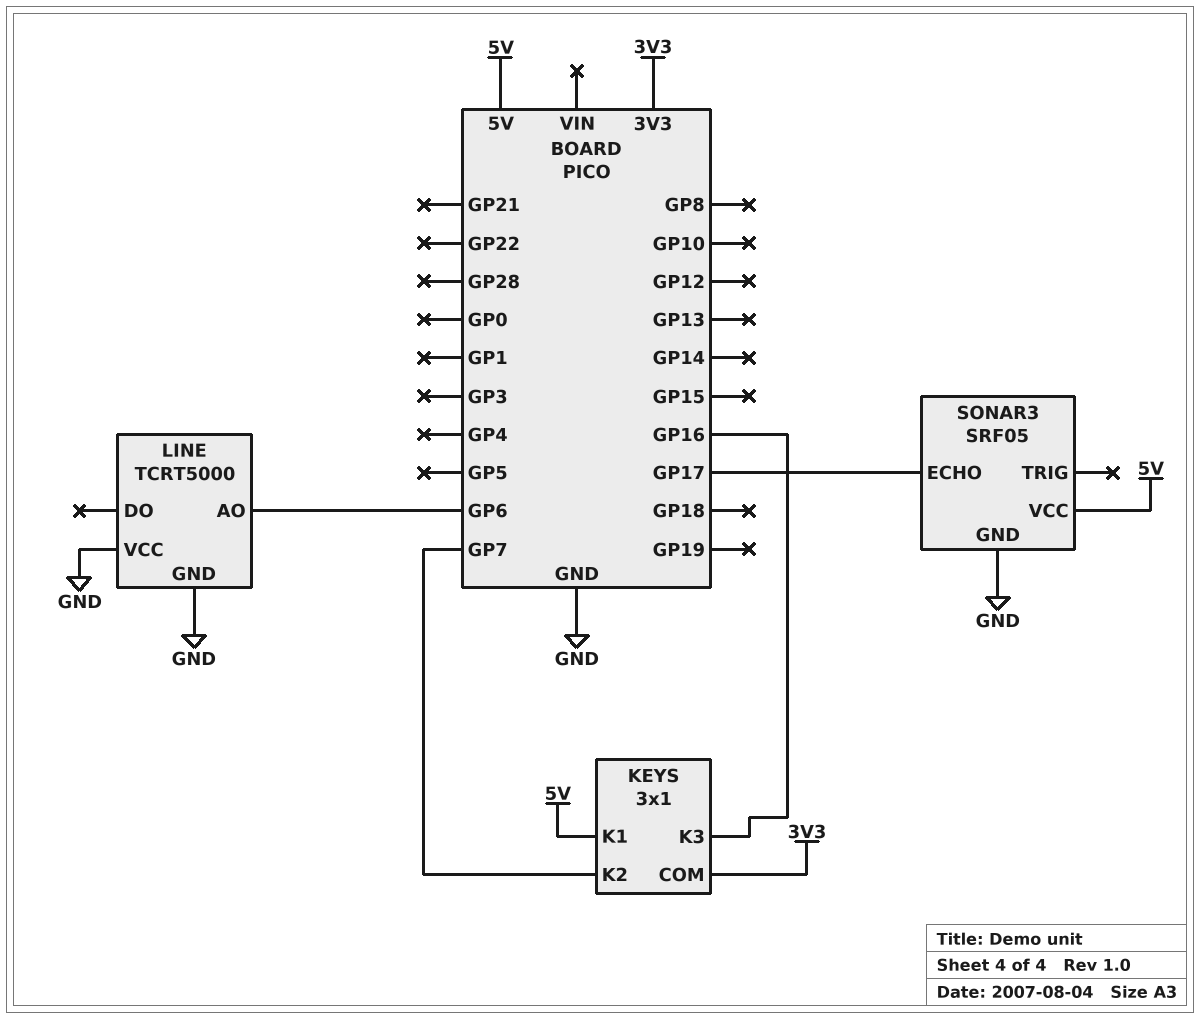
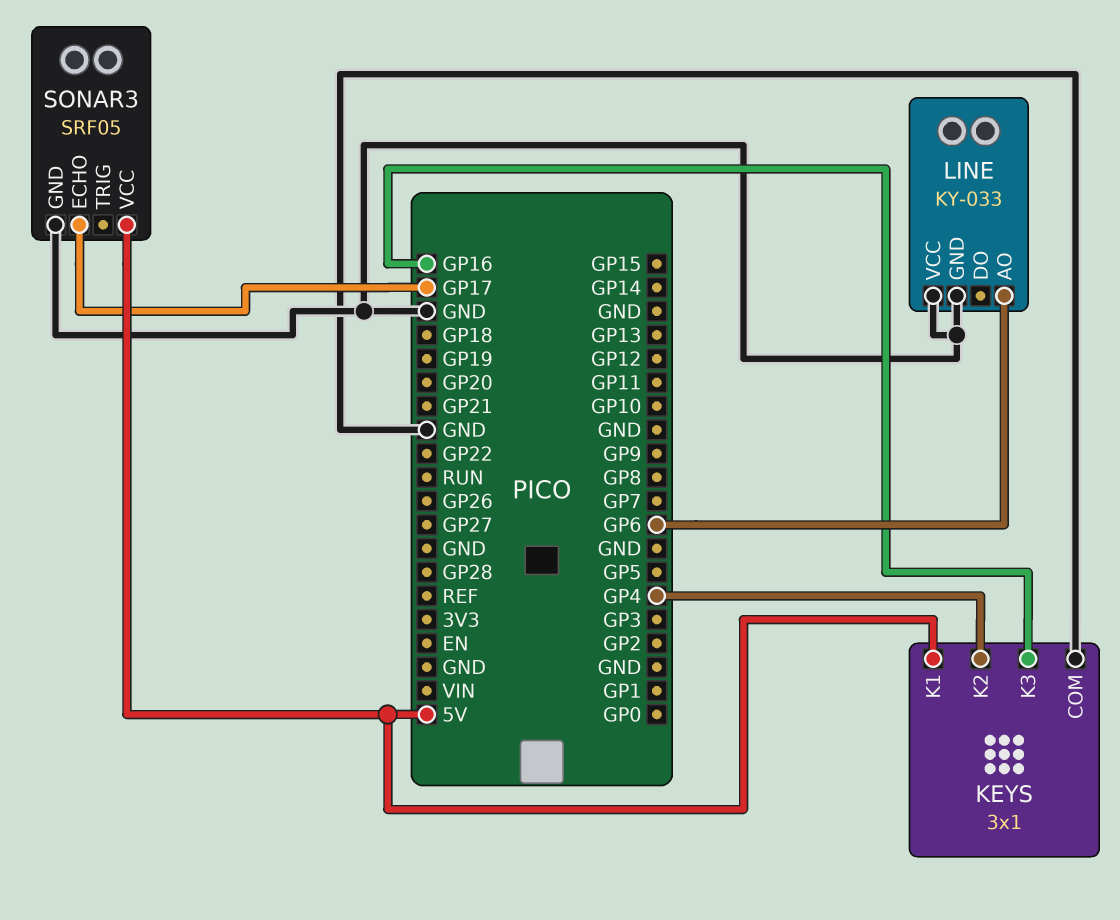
KEYS pin COM: 3V3 -> GND
KEYS pin K2: GP7 -> GP4
LINE: TCRT5000 -> KY-033

